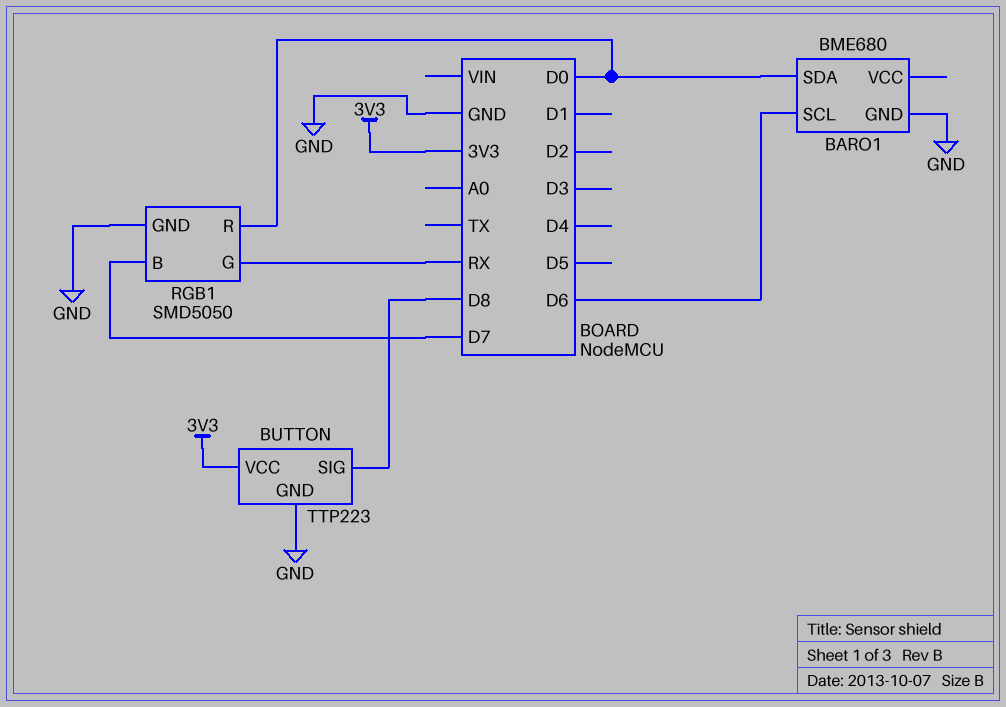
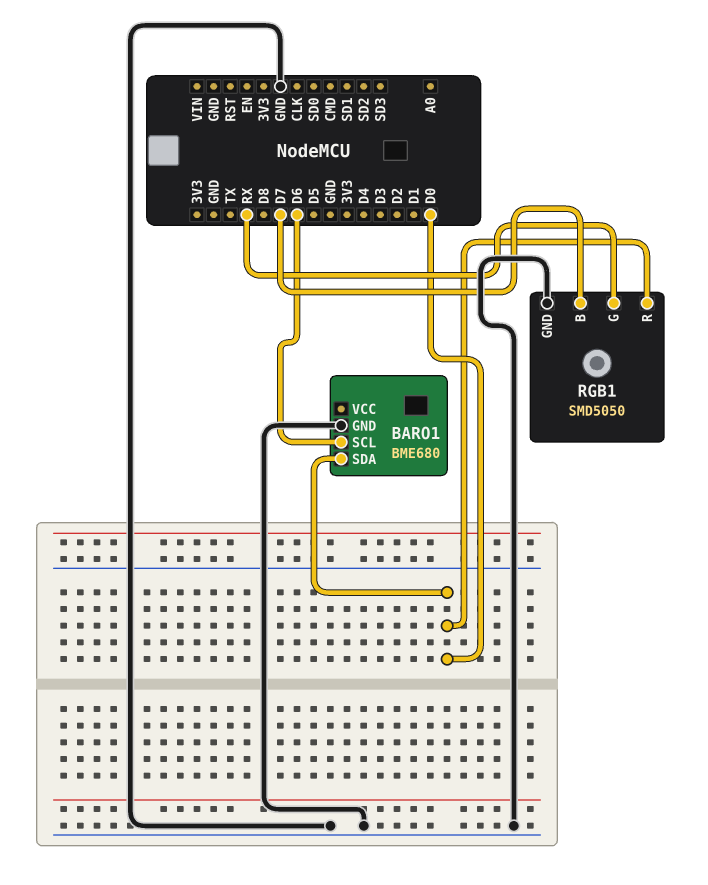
BUTTON: TTP223 -> none
BUTTON pin GND: GND -> none
BUTTON pin SIG: D8 -> none
BUTTON pin VCC: 3V3 -> none

